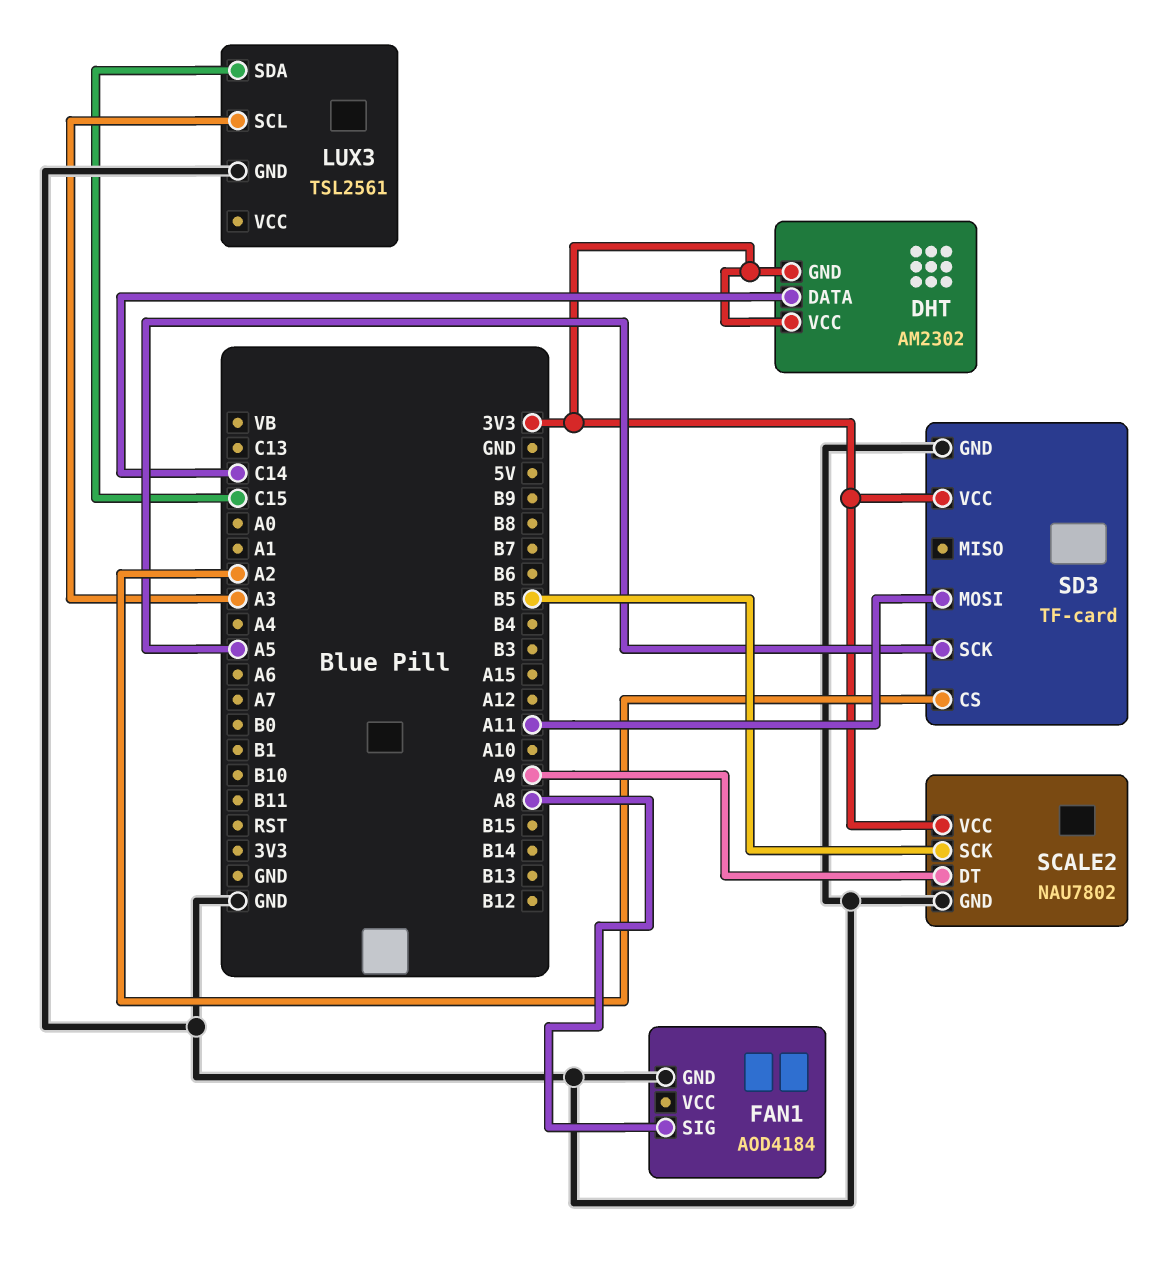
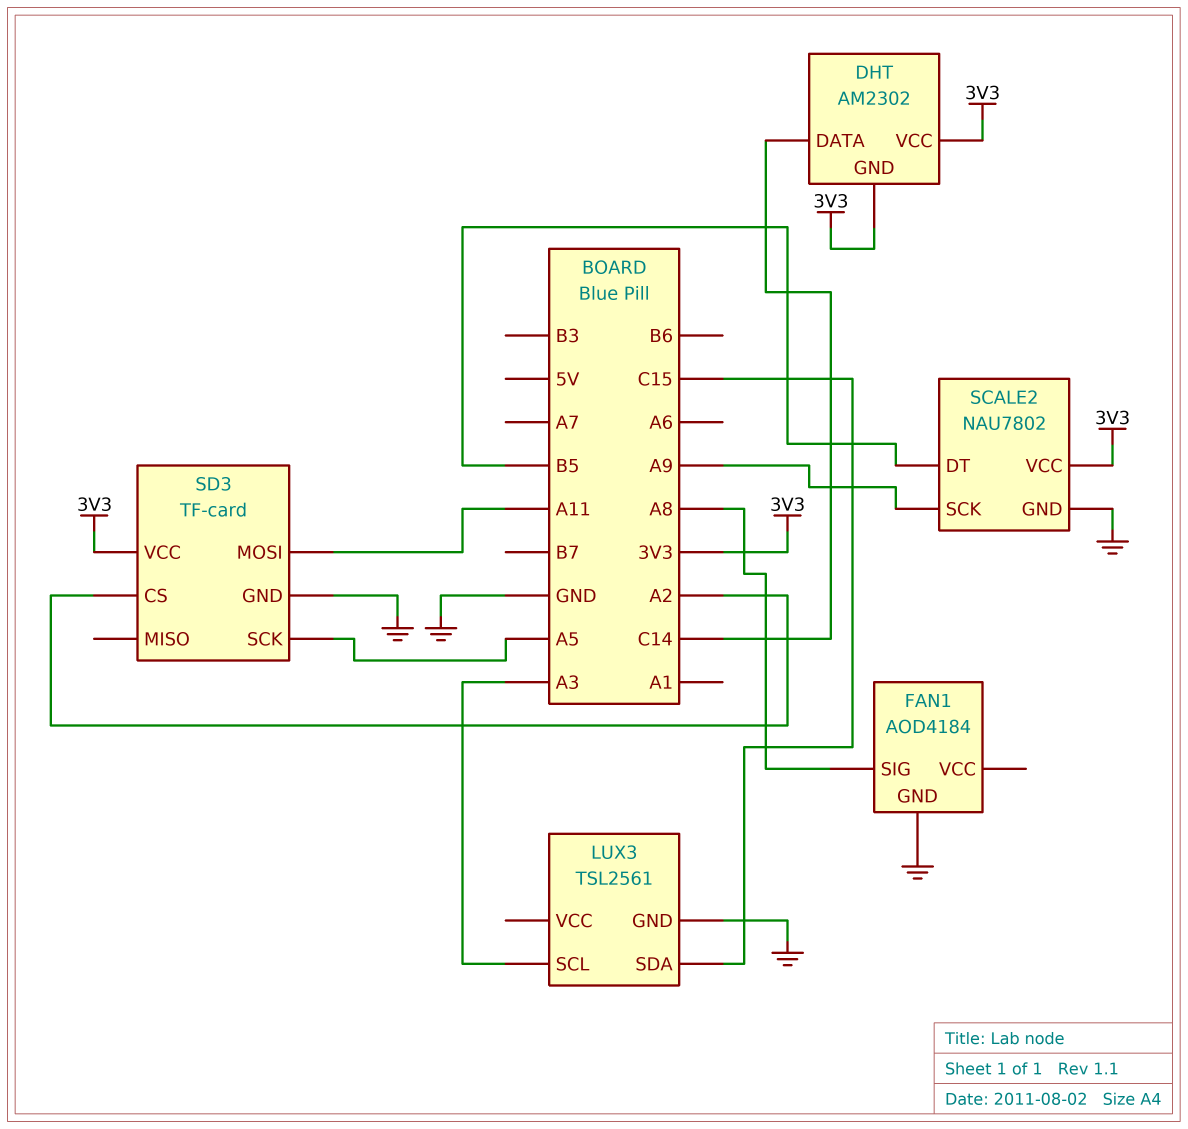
SCALE2 pin DT: A9 -> B5
SCALE2 pin SCK: B5 -> A9

